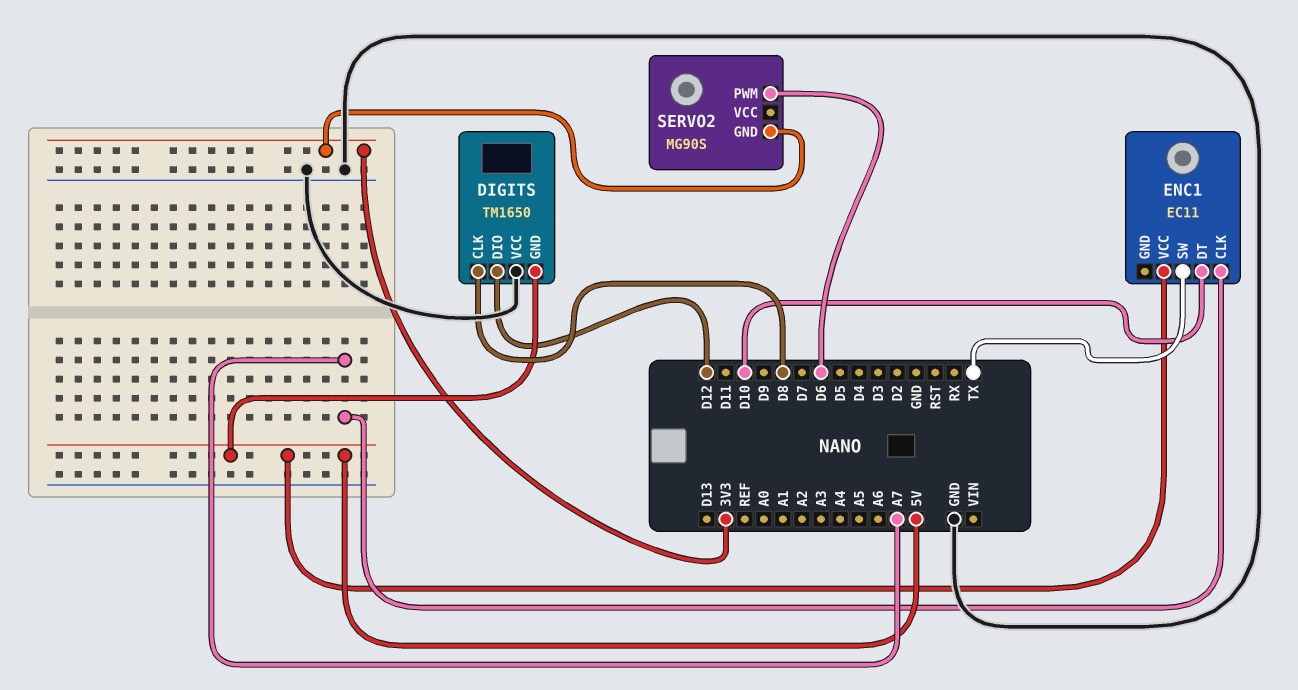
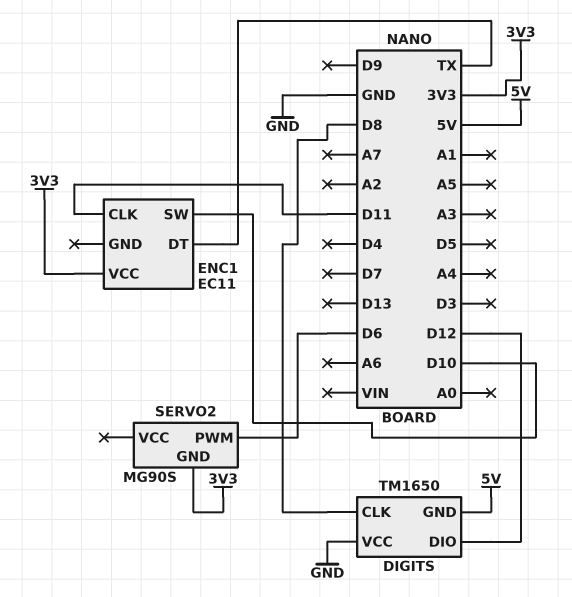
ENC1 pin CLK: A7 -> D11
ENC1 pin DT: D10 -> TX
ENC1 pin SW: TX -> D10
ENC1 pin VCC: 5V -> 3V3

